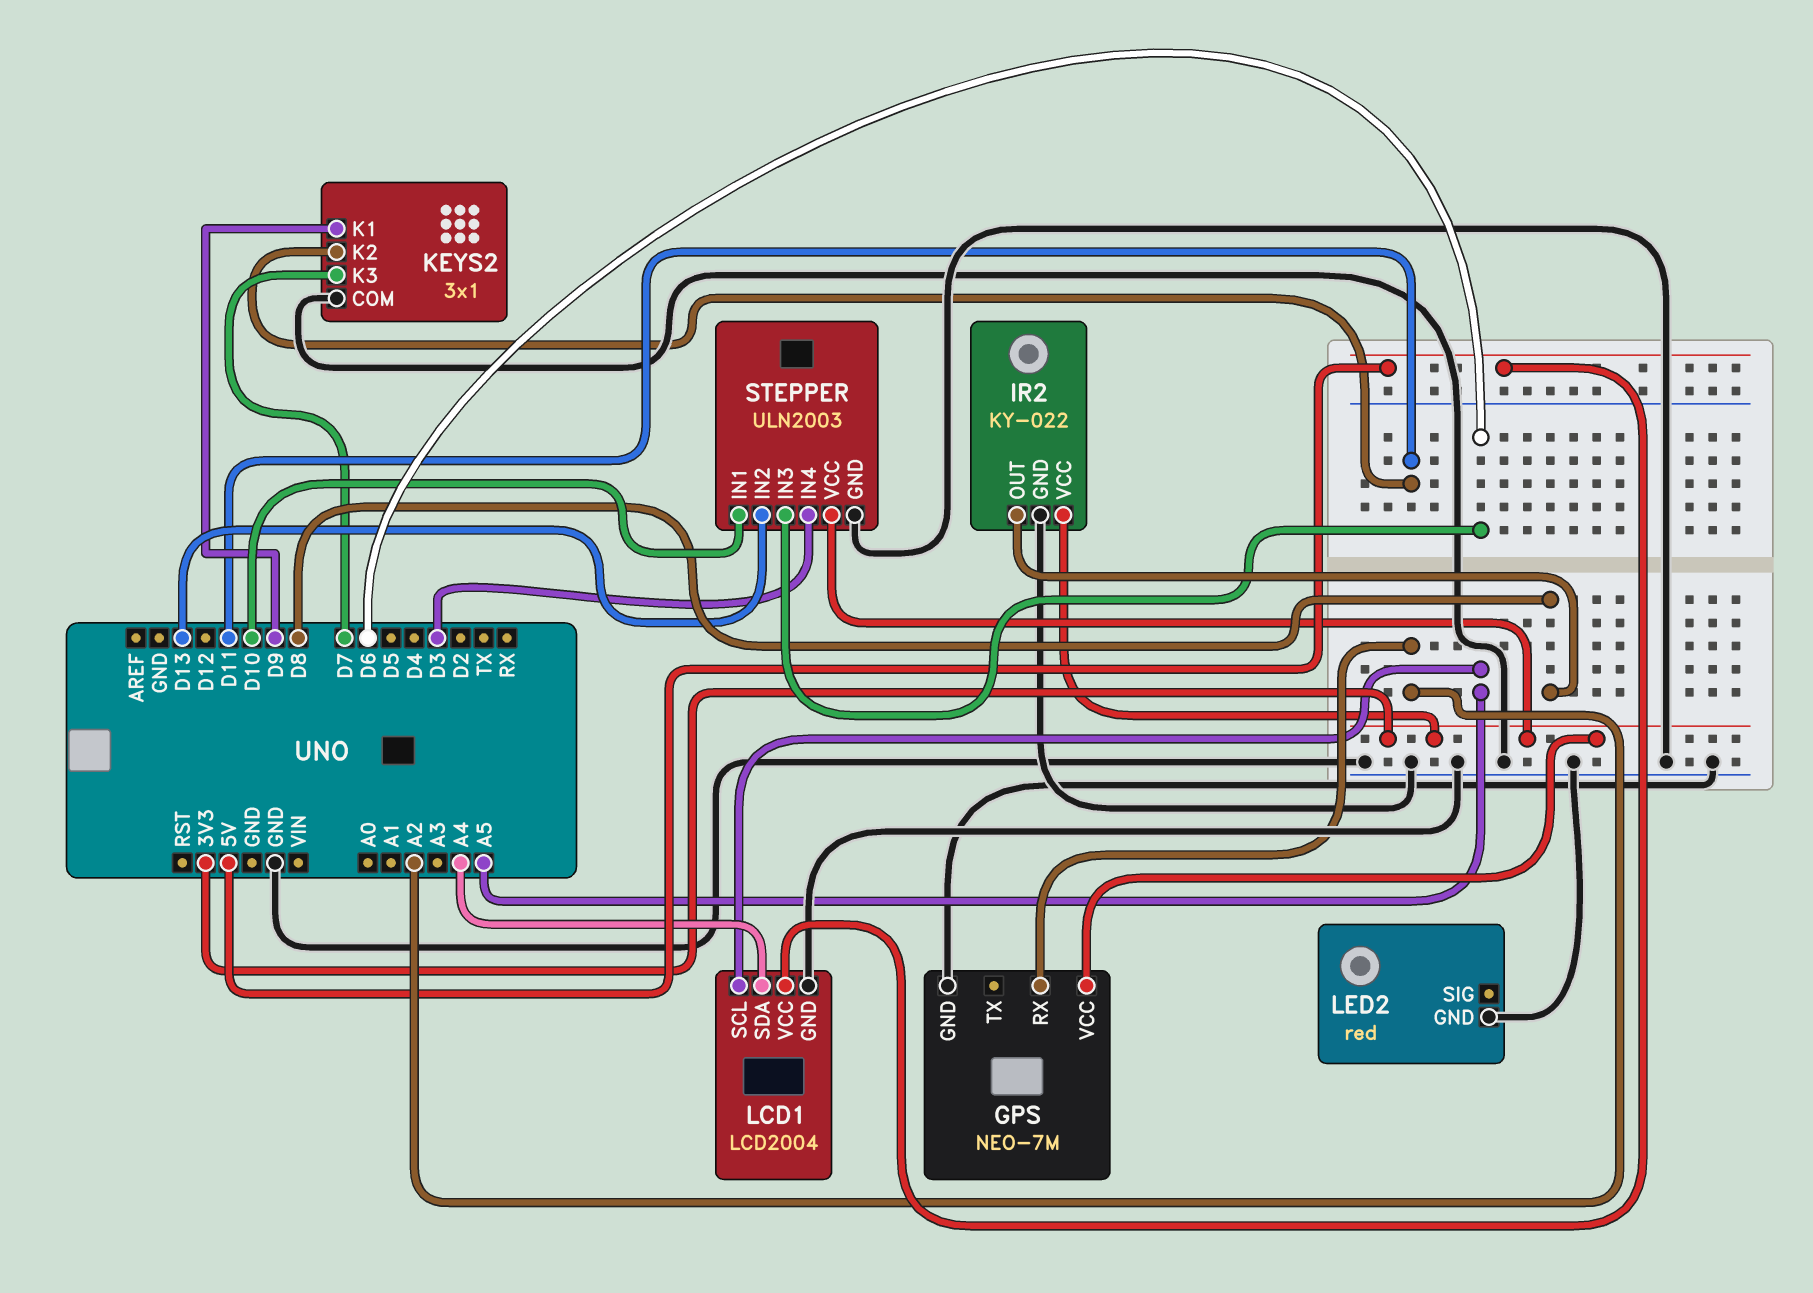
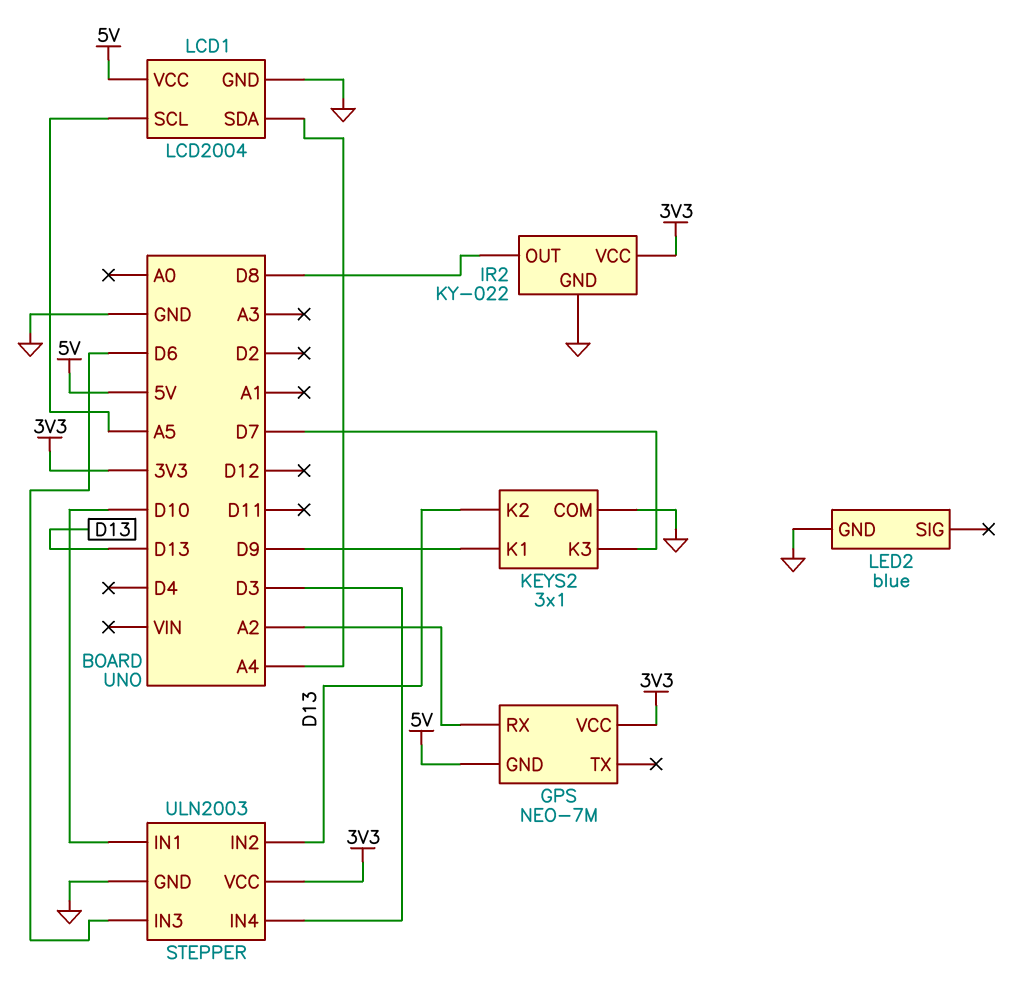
GPS pin GND: GND -> 5V
KEYS2 pin K2: D11 -> D13
LED2: red -> blue

